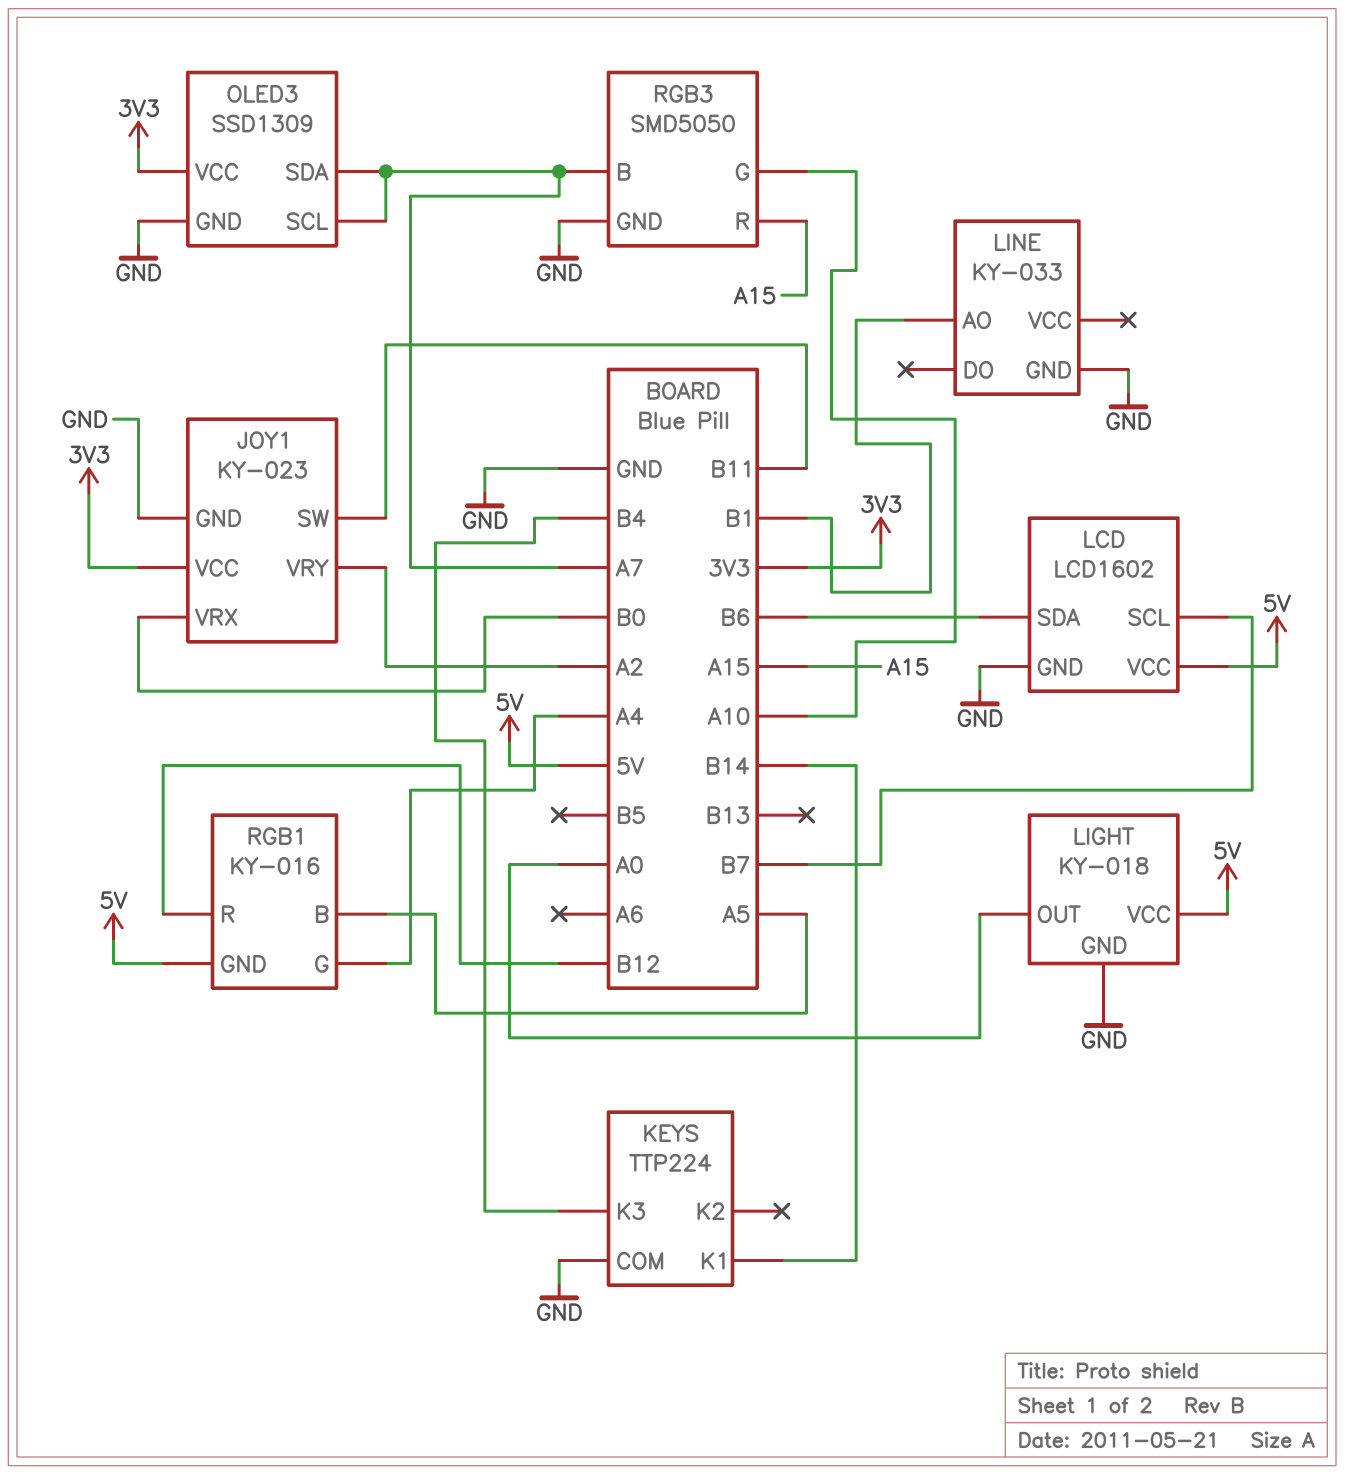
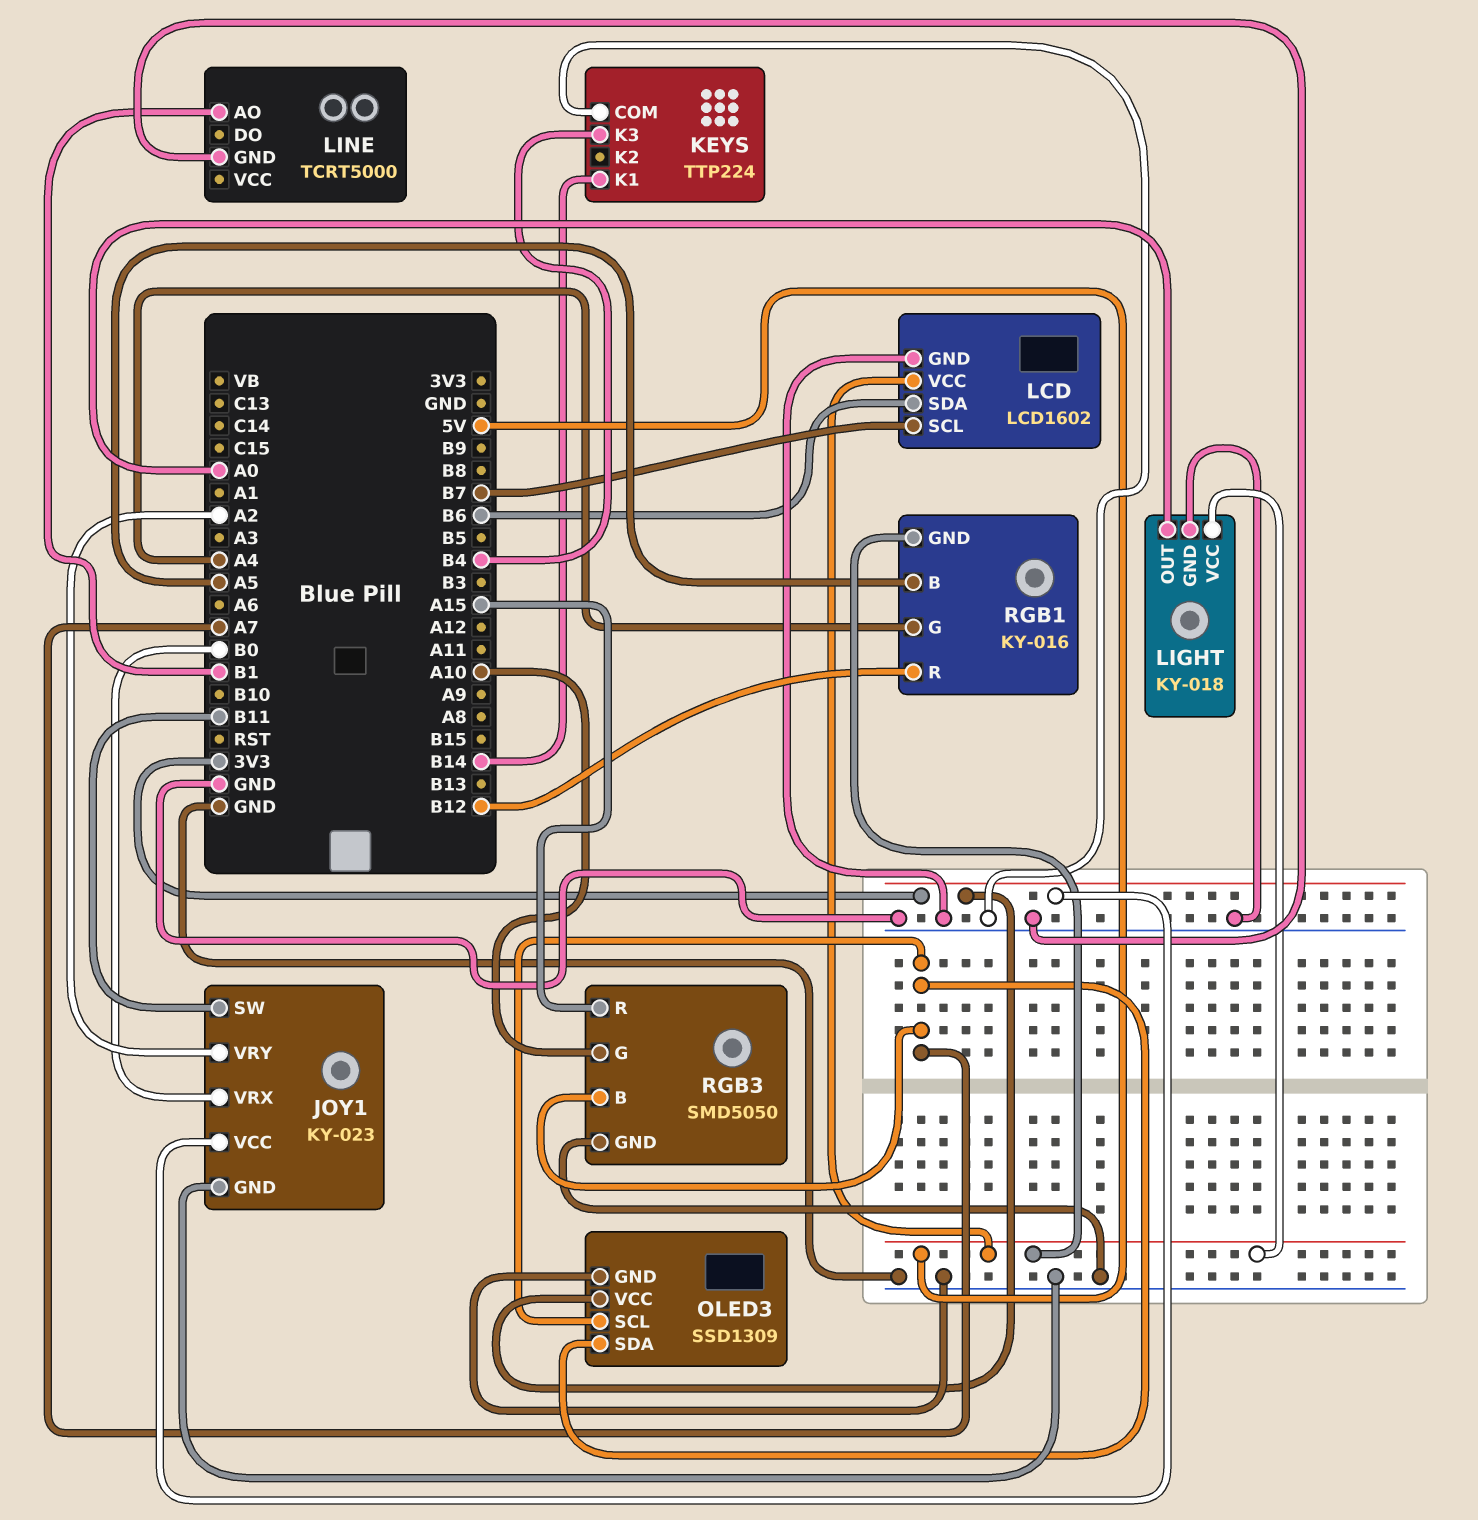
LINE: KY-033 -> TCRT5000

